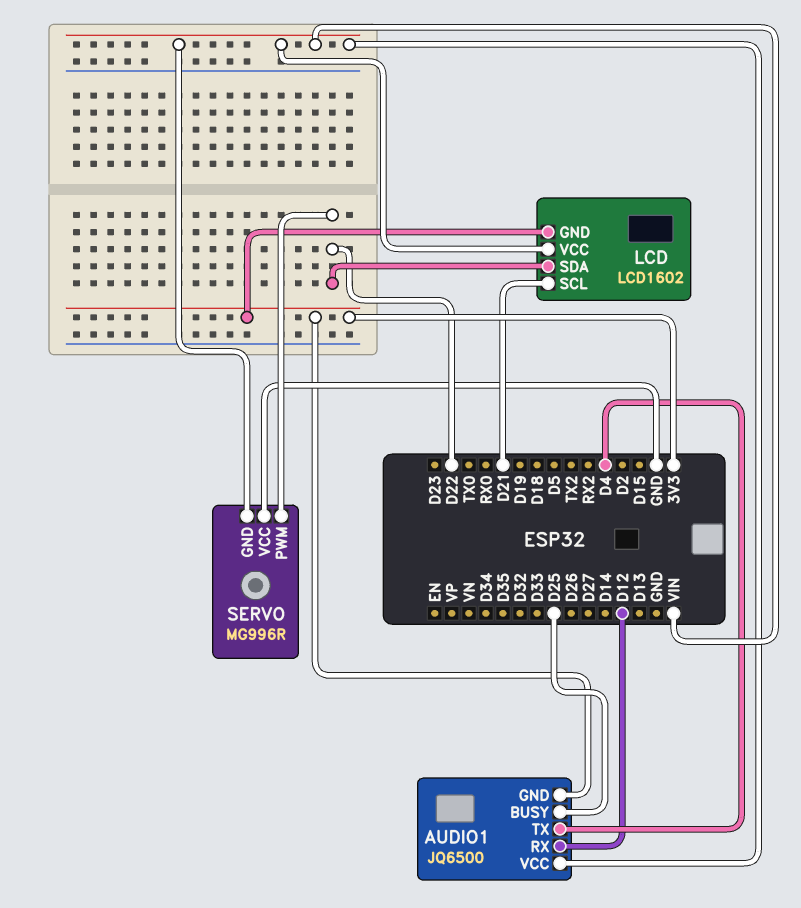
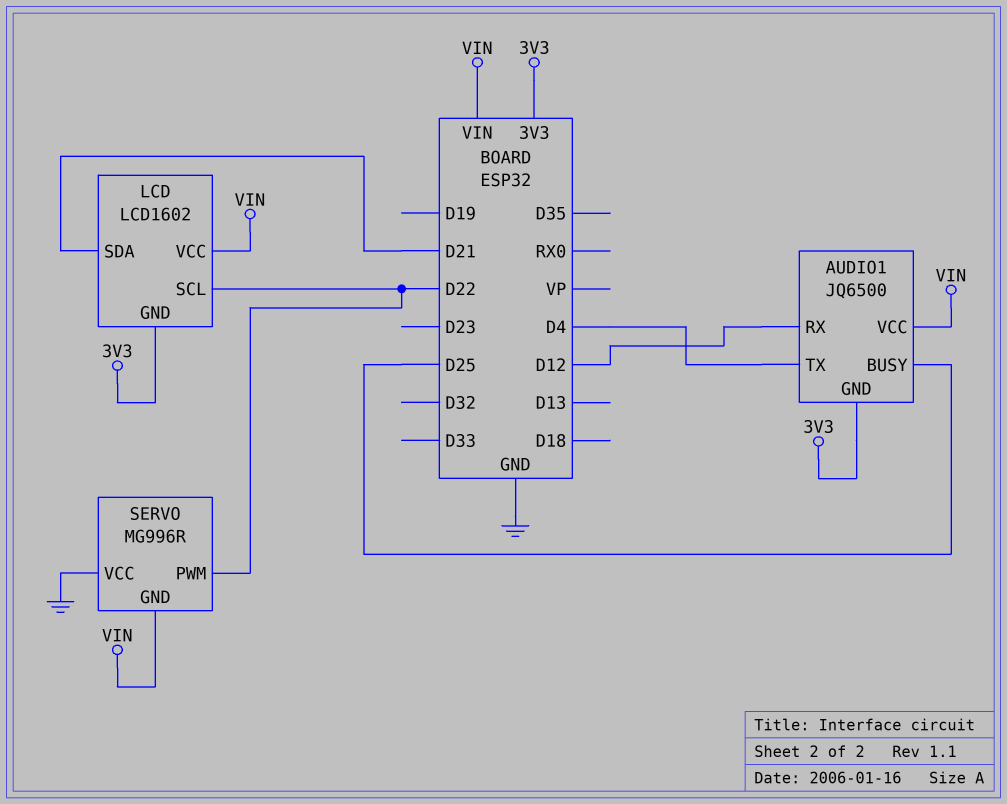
LCD pin SCL: D21 -> D22
LCD pin SDA: D22 -> D21

